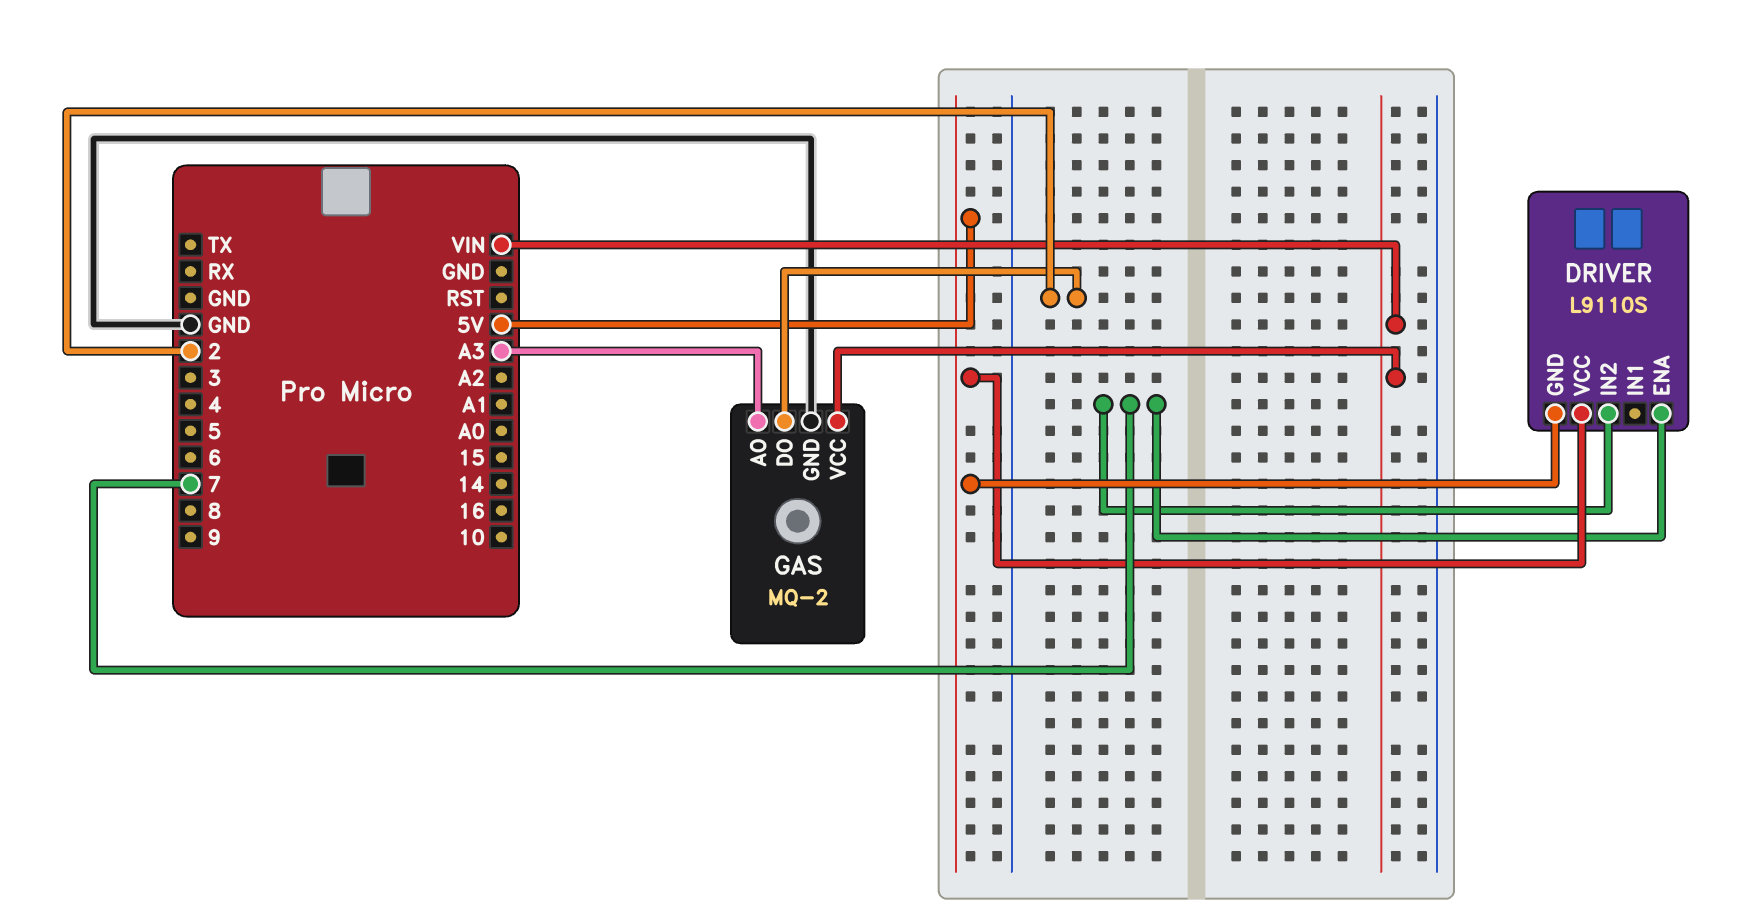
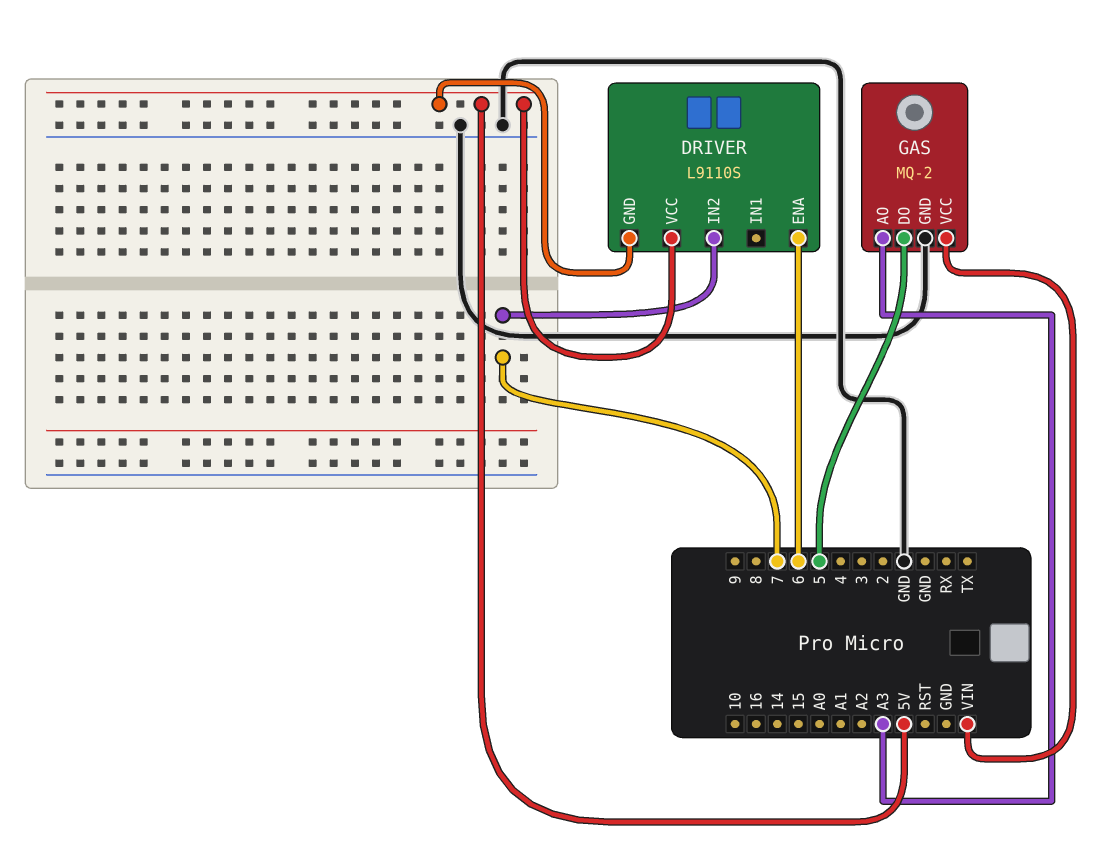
DRIVER pin ENA: 7 -> 6
GAS pin DO: 2 -> 5

